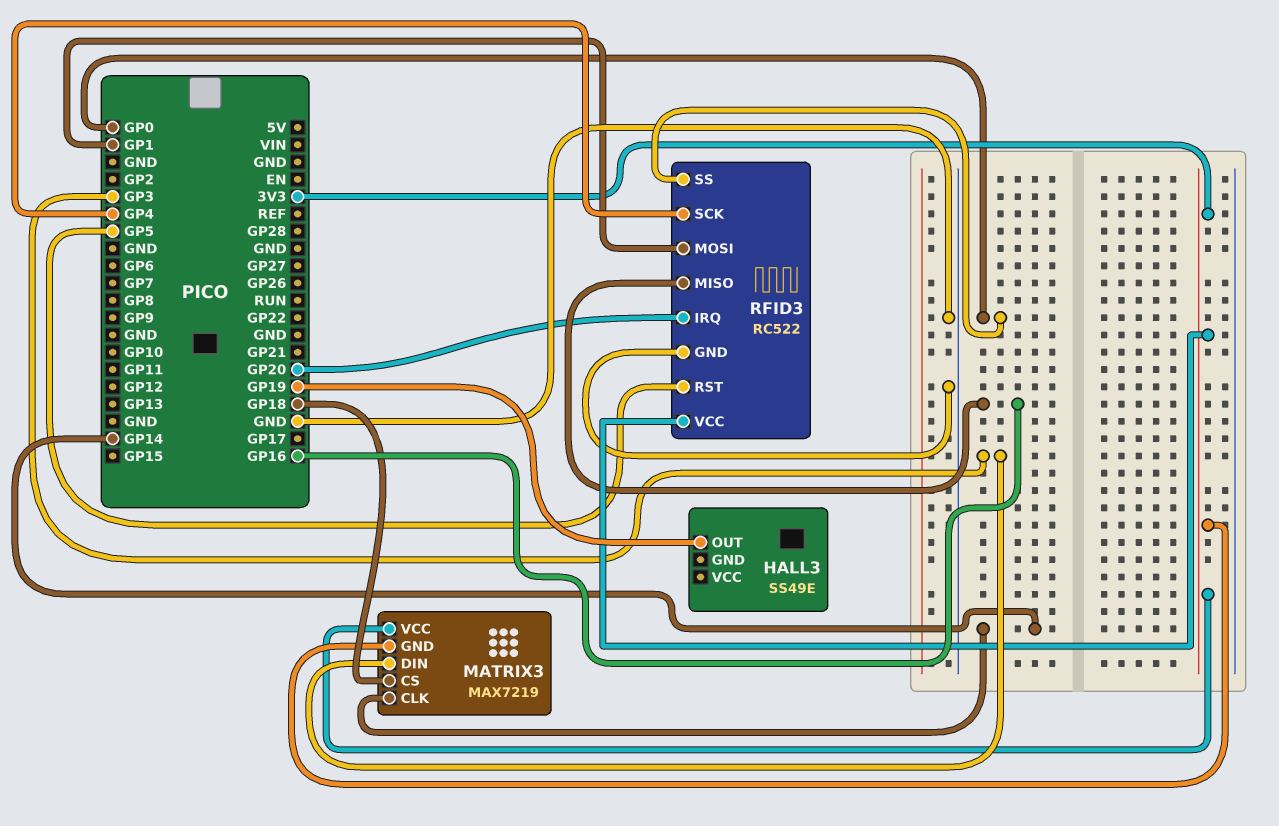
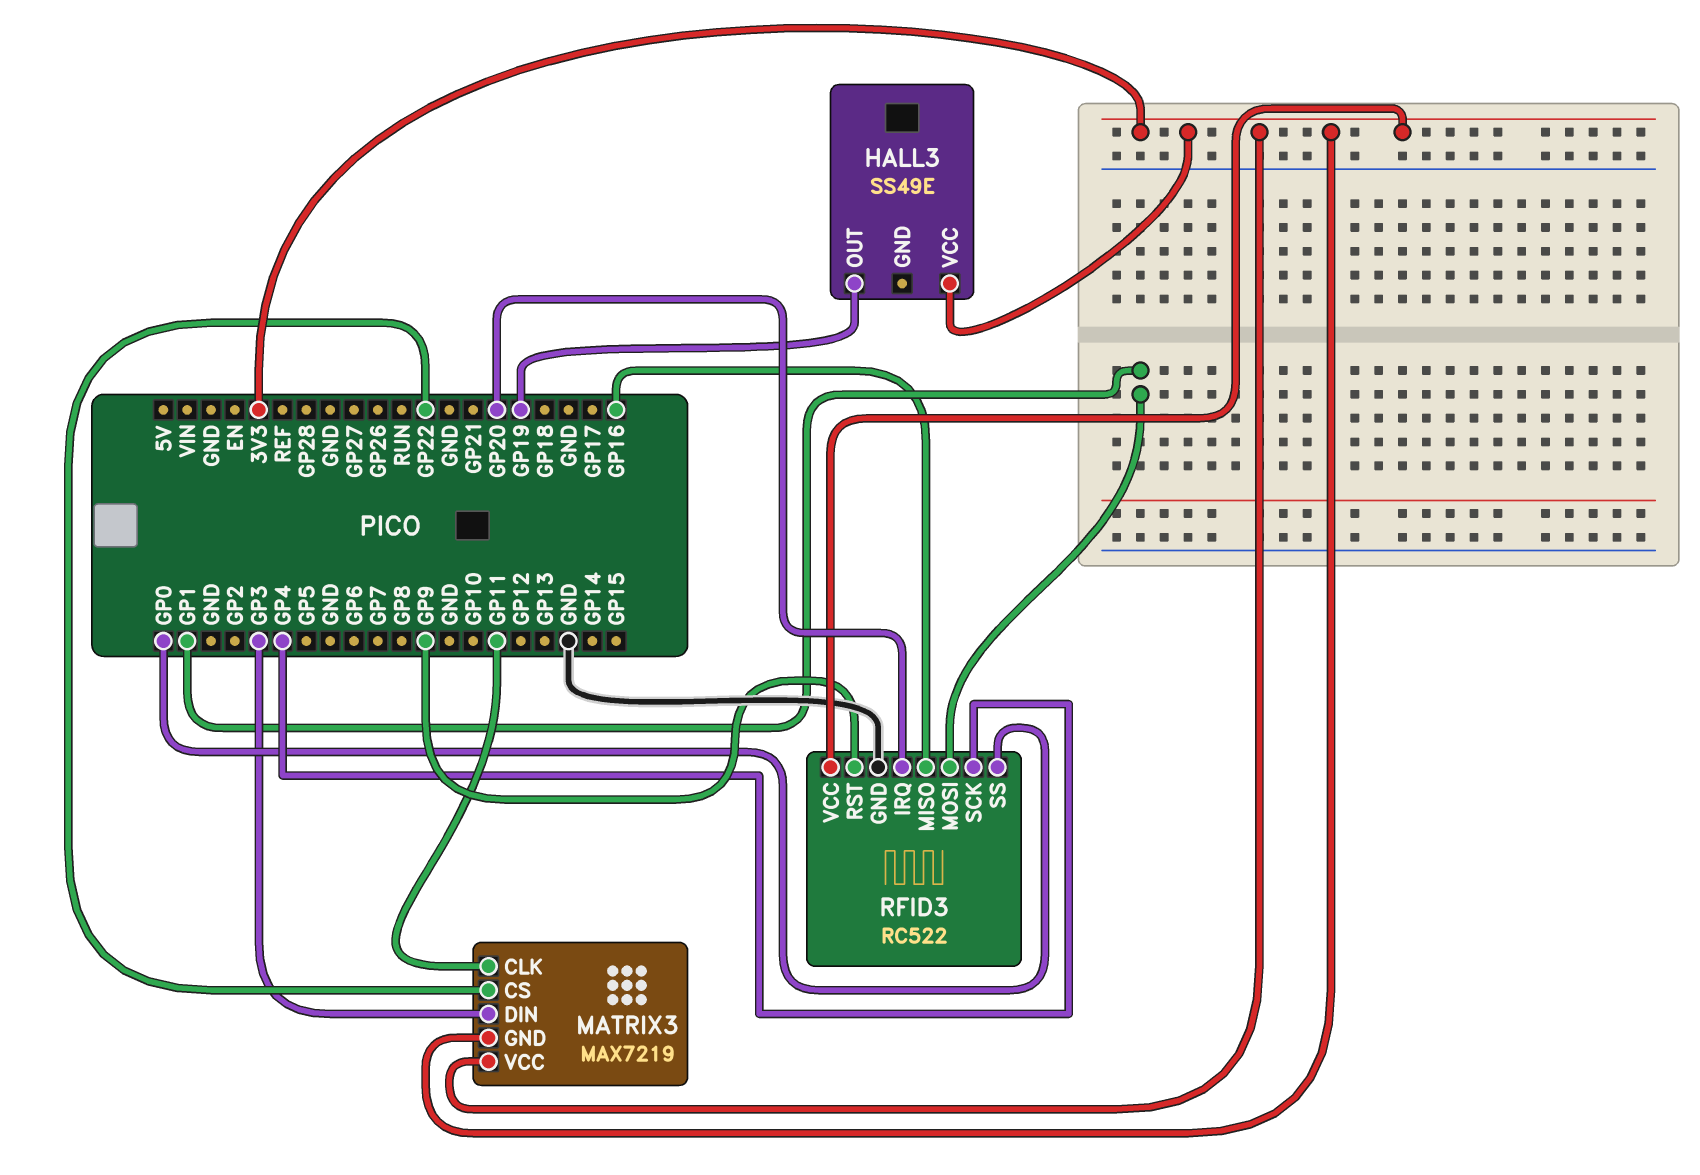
HALL3 pin VCC: none -> 3V3
MATRIX3 pin CLK: GP14 -> GP11
MATRIX3 pin CS: GP18 -> GP22
RFID3 pin RST: GP5 -> GP9

